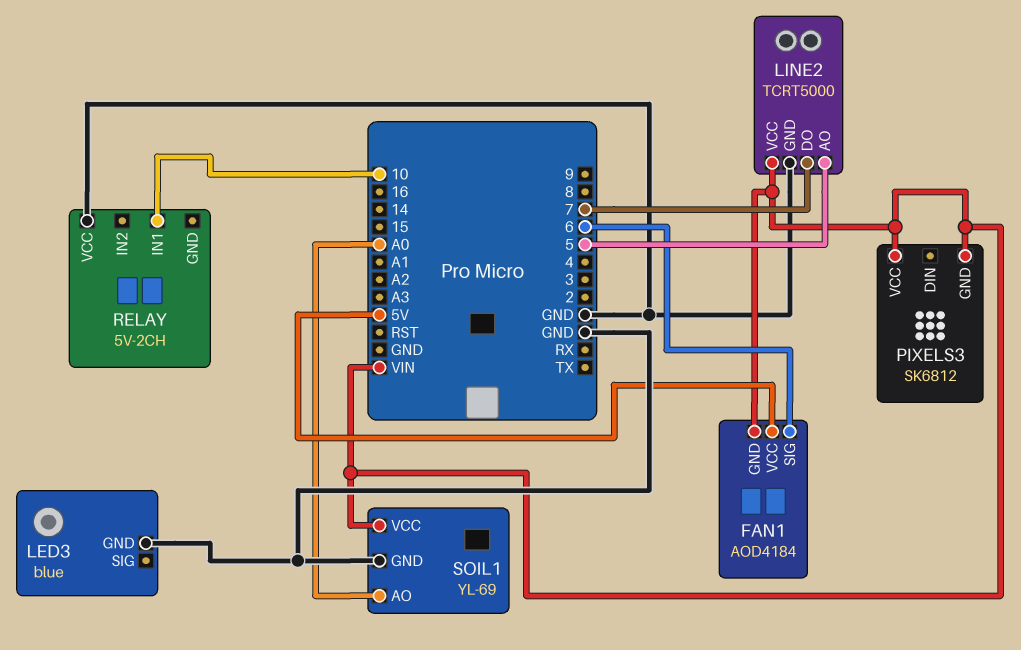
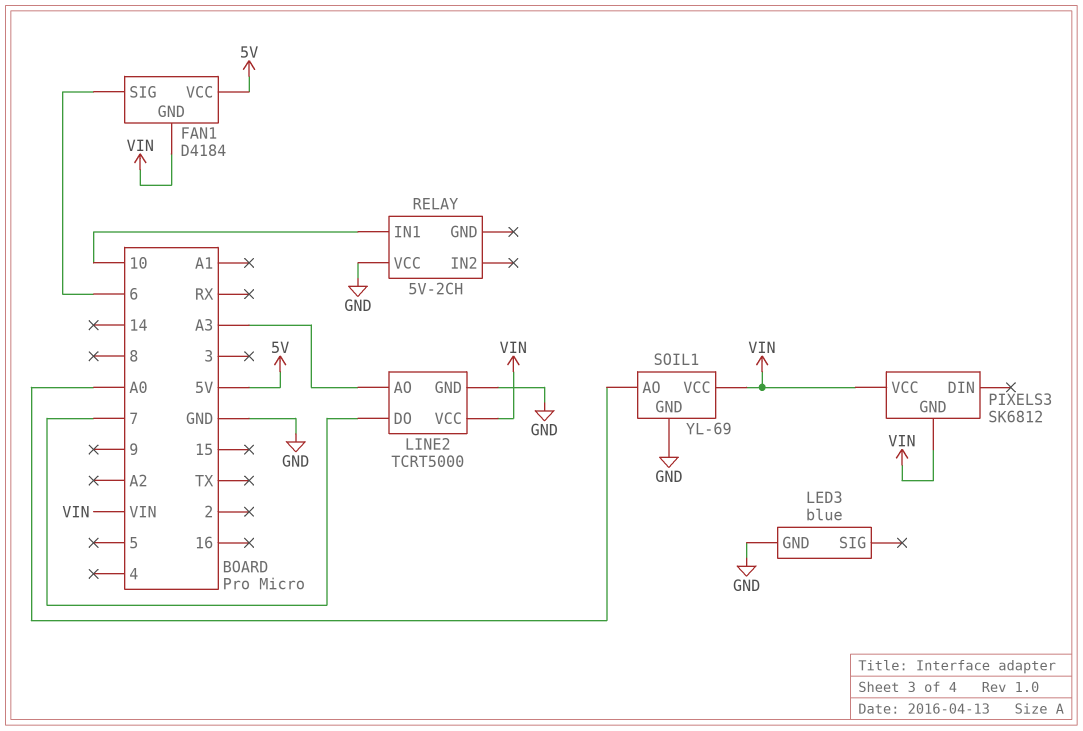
FAN1: AOD4184 -> D4184
LINE2 pin AO: 5 -> A3

